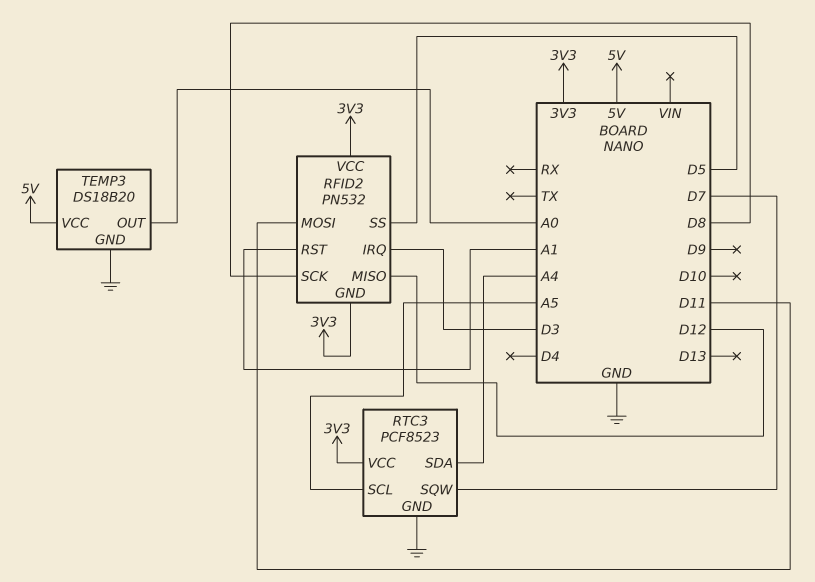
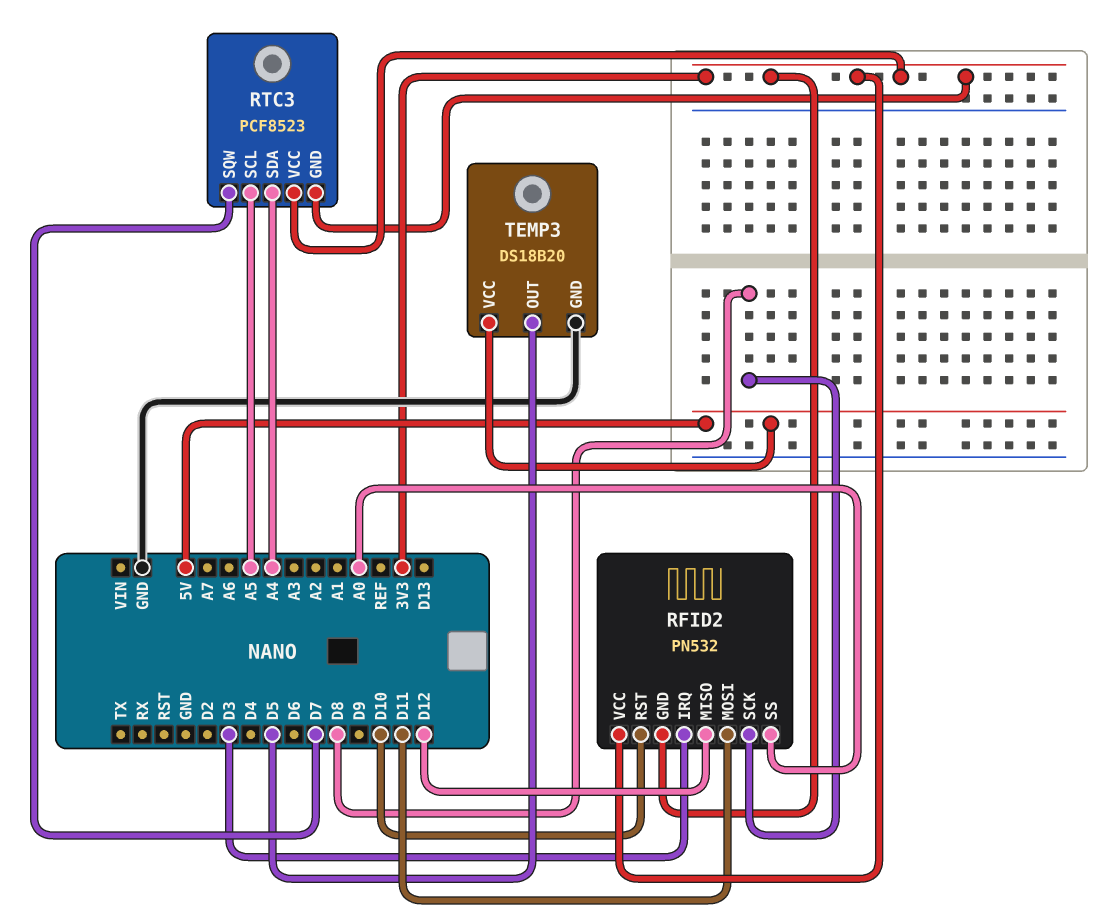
RFID2 pin RST: A1 -> D10
RFID2 pin SS: D5 -> A0
RTC3 pin GND: GND -> 3V3
TEMP3 pin OUT: A0 -> D5

